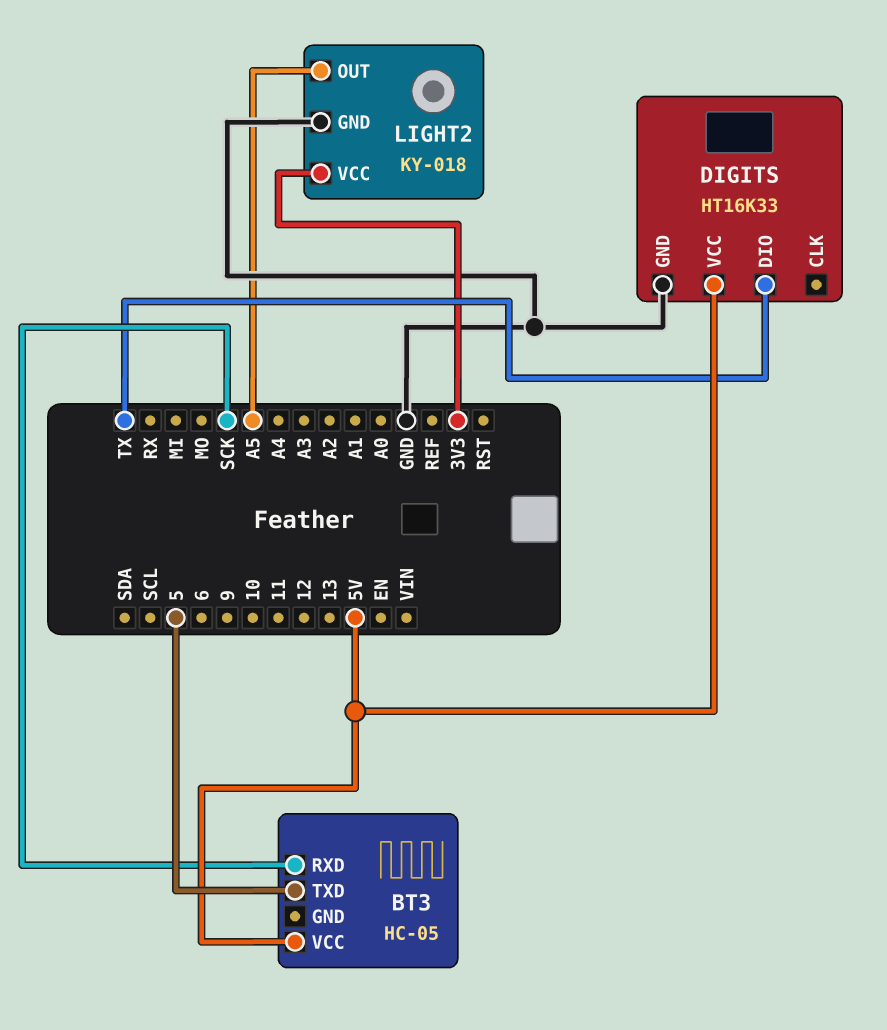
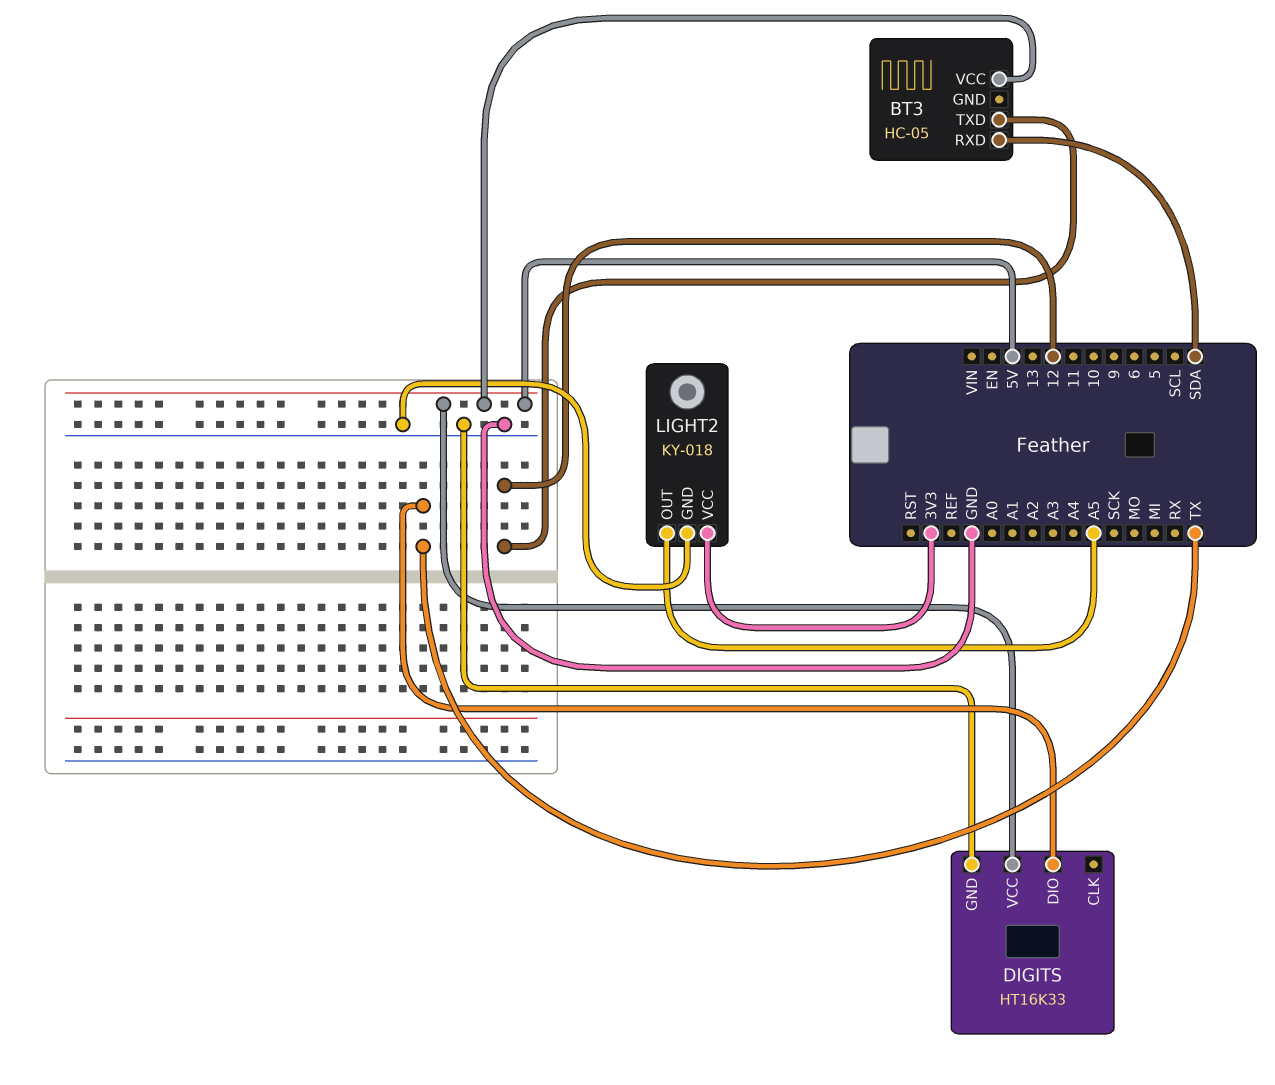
BT3 pin RXD: SCK -> SDA
BT3 pin TXD: 5 -> 12

